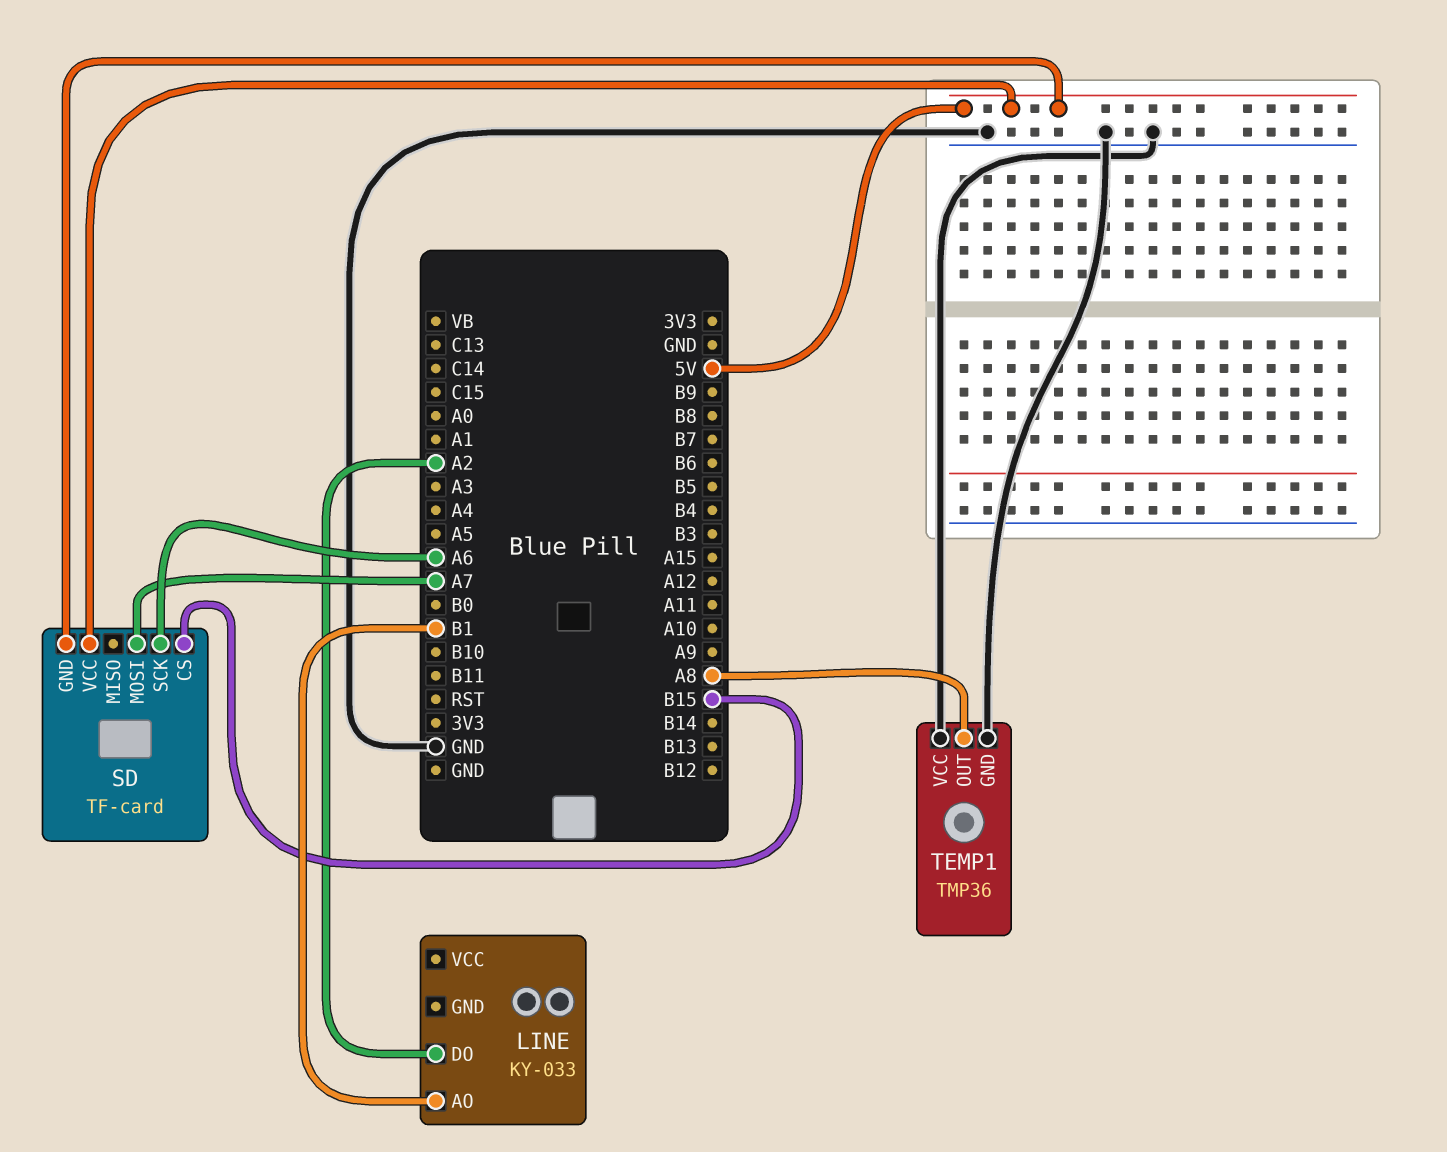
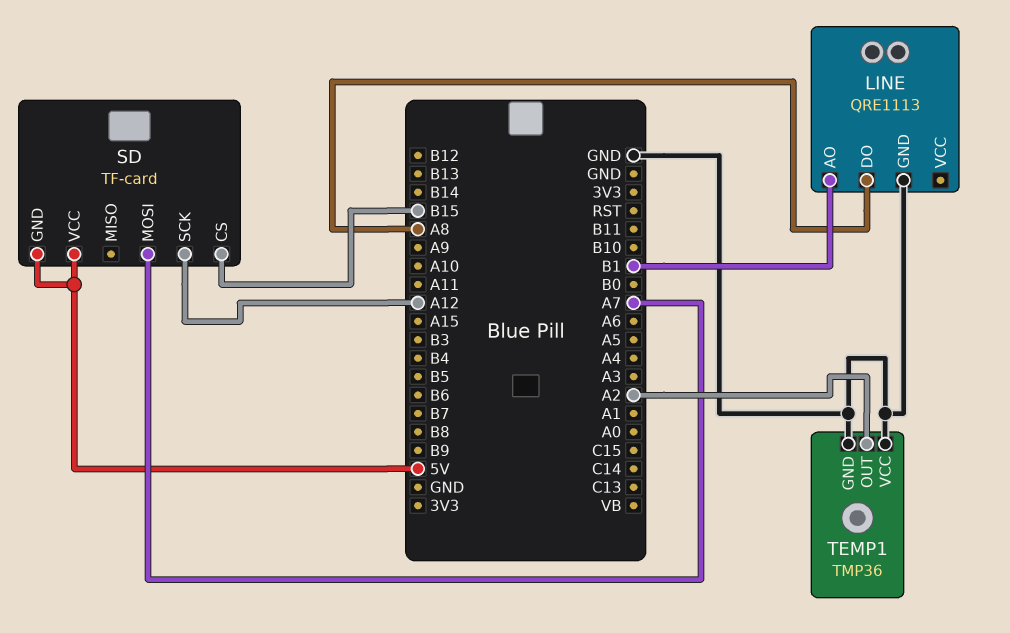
LINE: KY-033 -> QRE1113
LINE pin DO: A2 -> A8
LINE pin GND: none -> GND
SD pin SCK: A6 -> A12
TEMP1 pin OUT: A8 -> A2

